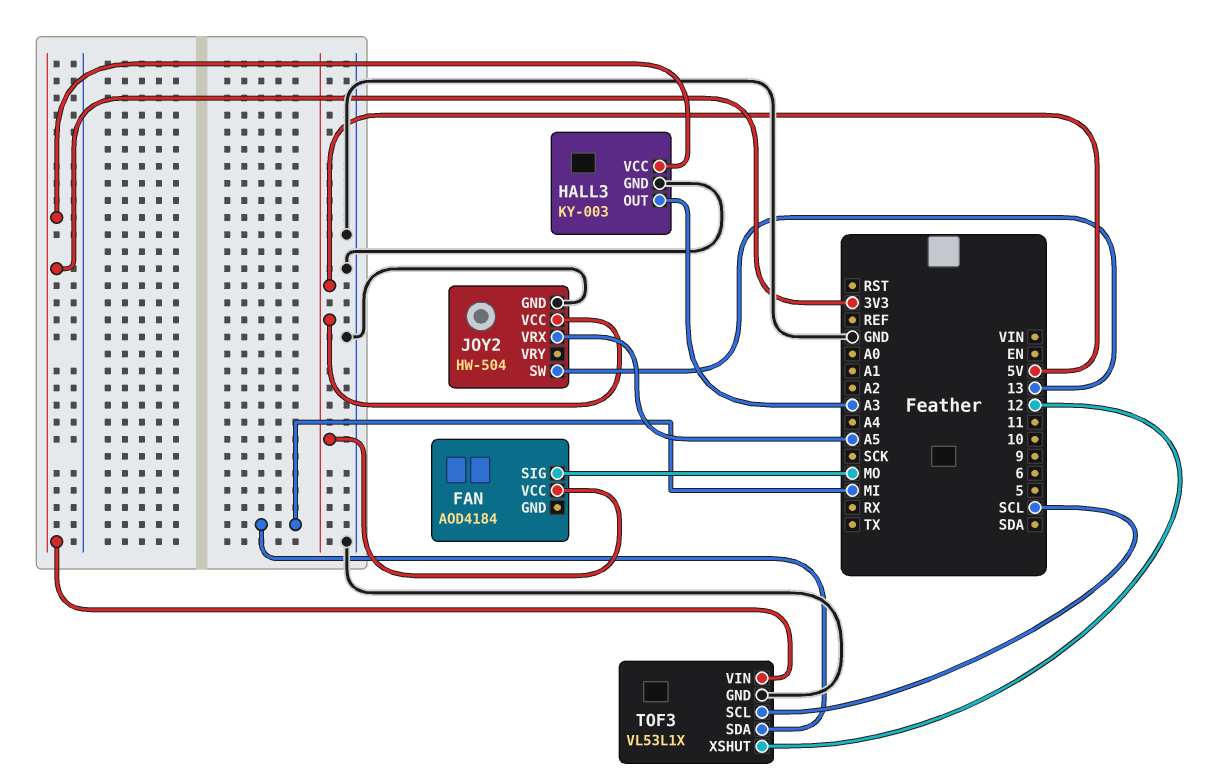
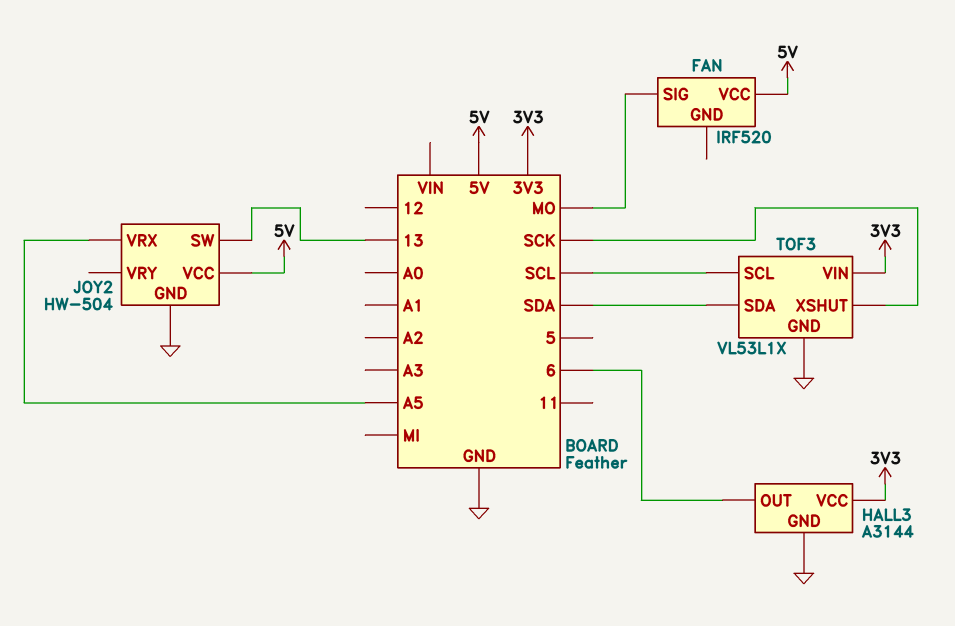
FAN: AOD4184 -> IRF520
HALL3: KY-003 -> A3144
HALL3 pin OUT: A3 -> 6
TOF3 pin SDA: MI -> SDA
TOF3 pin XSHUT: 12 -> SCK

